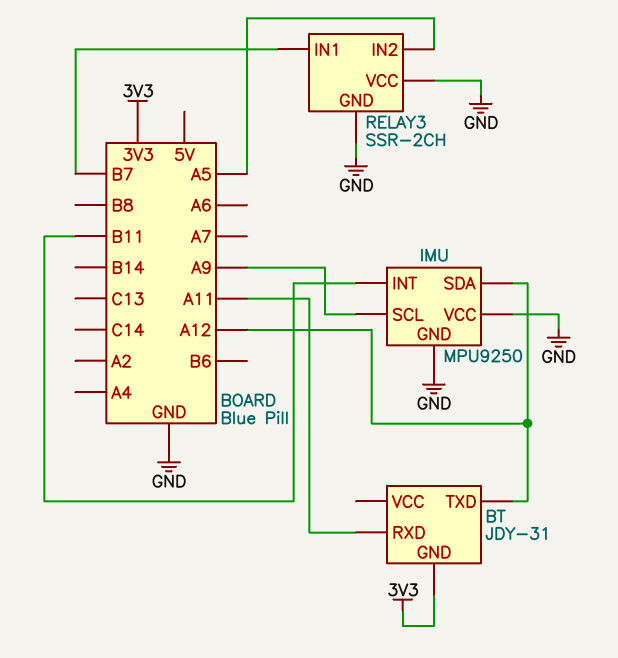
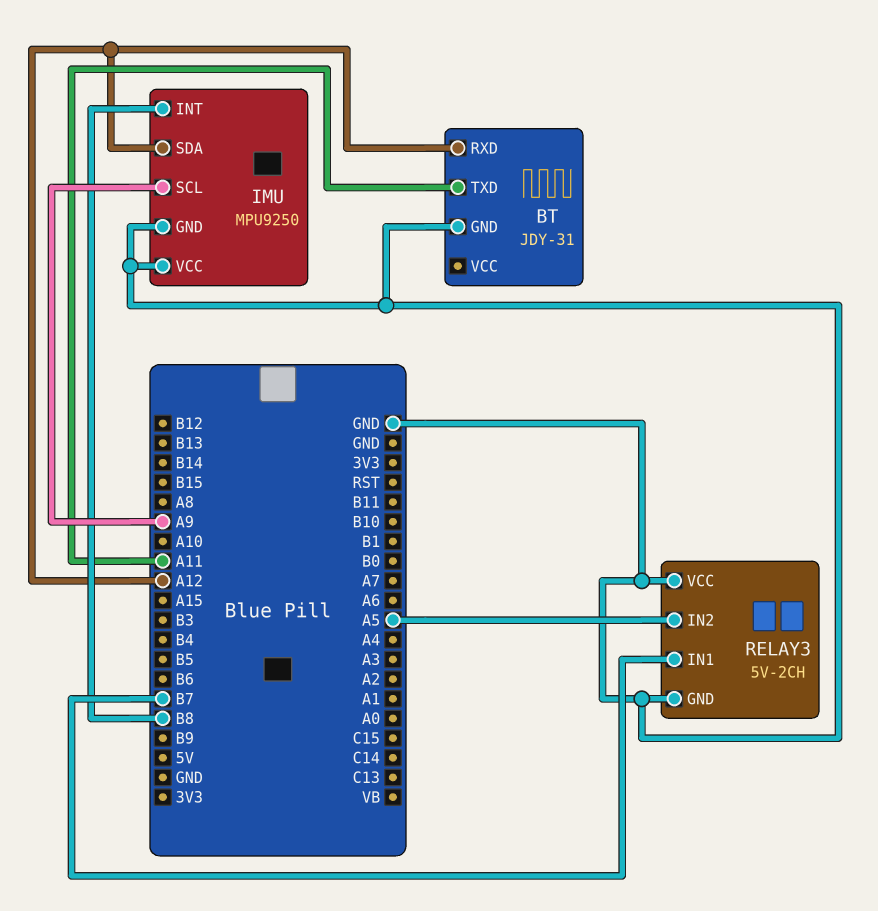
BT pin GND: 3V3 -> GND
BT pin RXD: A11 -> A12
BT pin TXD: A12 -> A11
IMU pin INT: B11 -> B8
RELAY3: SSR-2CH -> 5V-2CH

